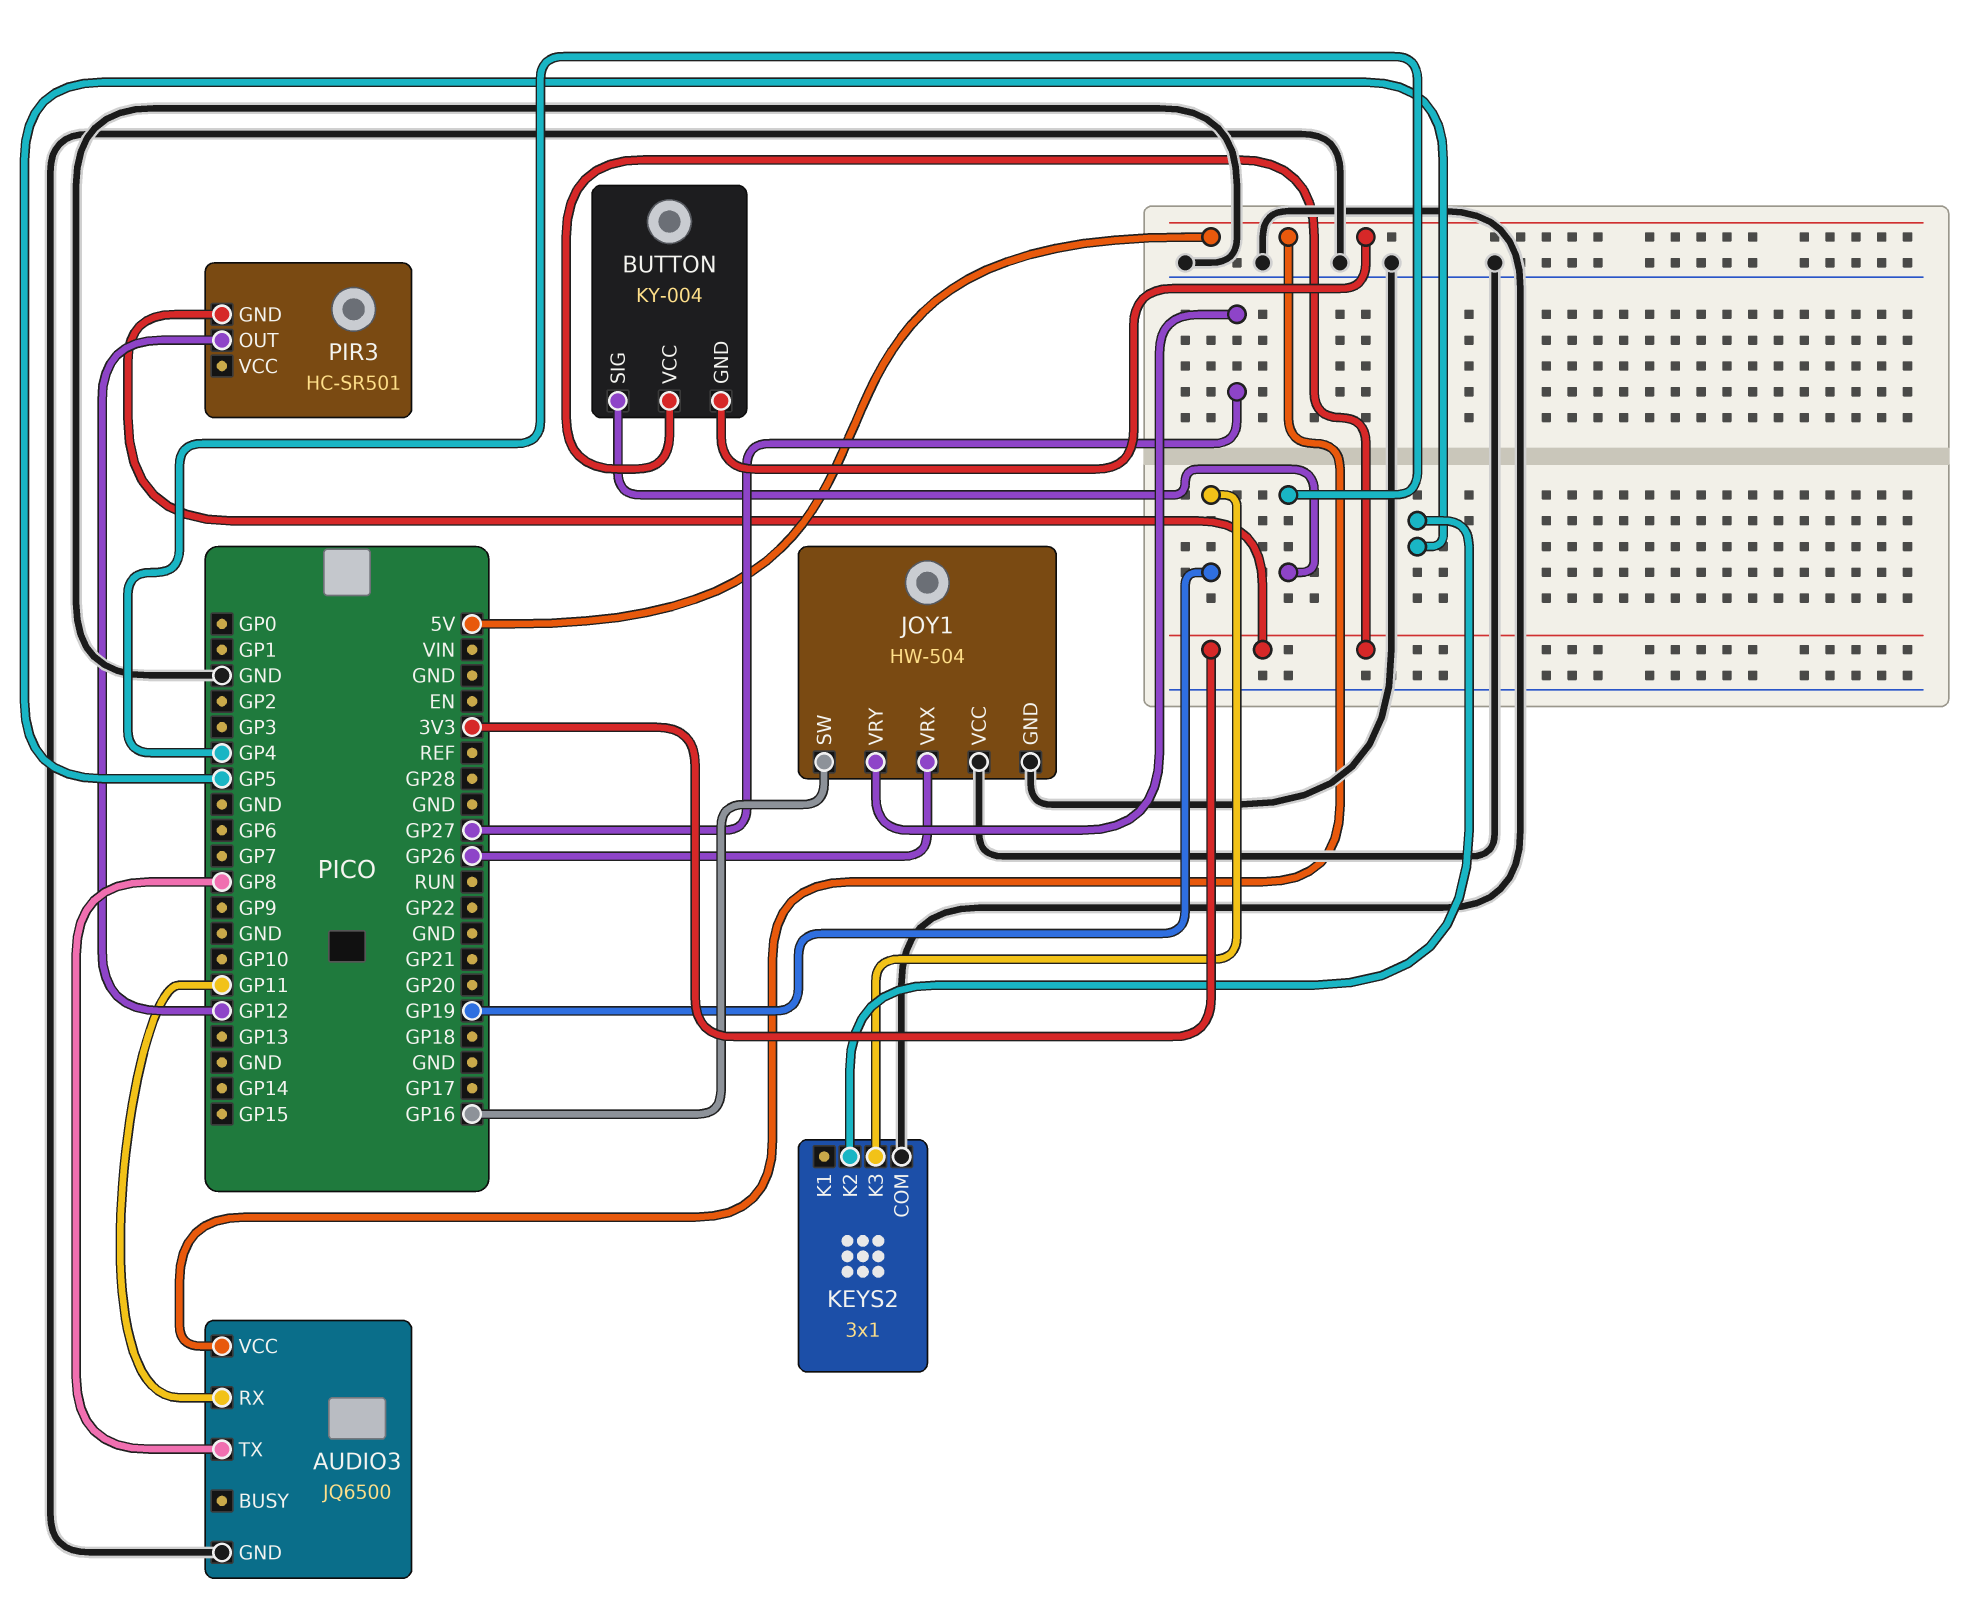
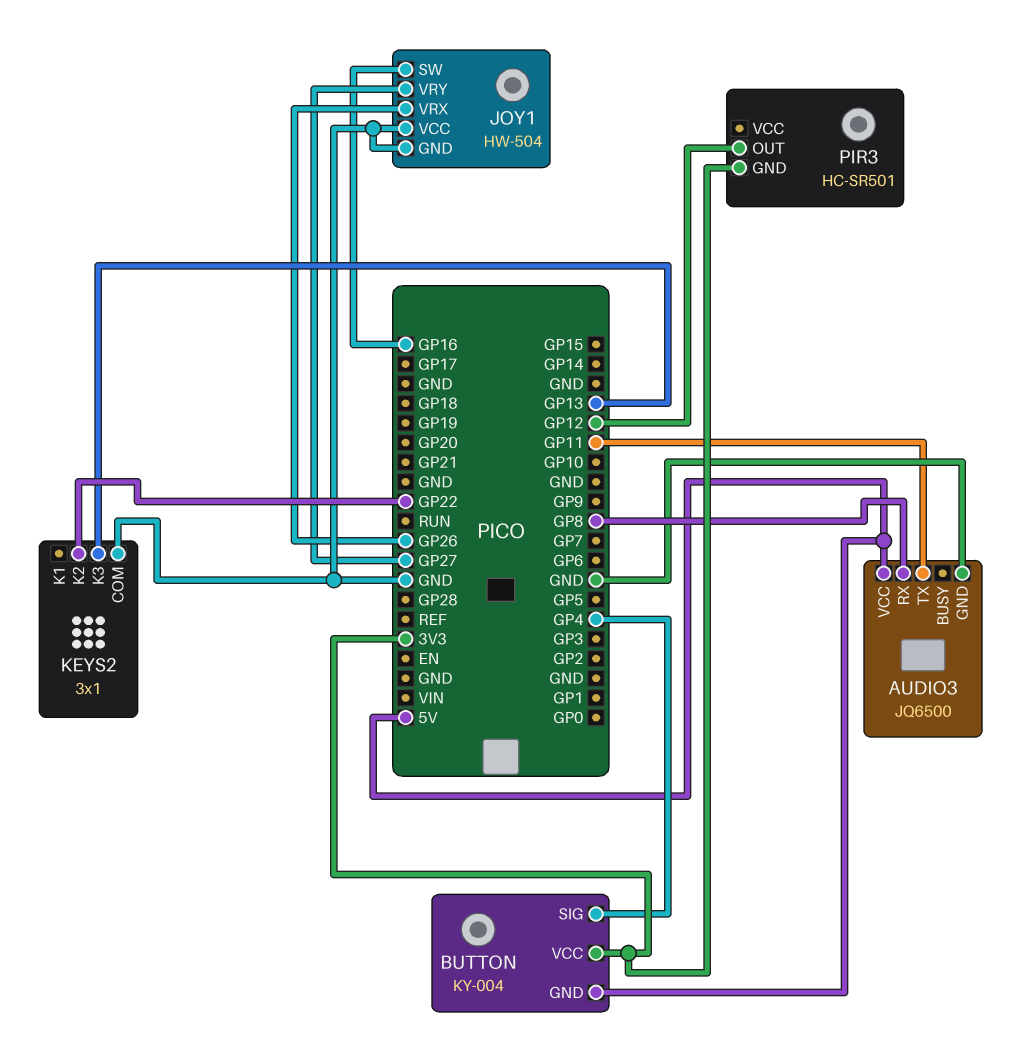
AUDIO3 pin RX: GP11 -> GP8
AUDIO3 pin TX: GP8 -> GP11
KEYS2 pin K2: GP5 -> GP22
KEYS2 pin K3: GP19 -> GP13

